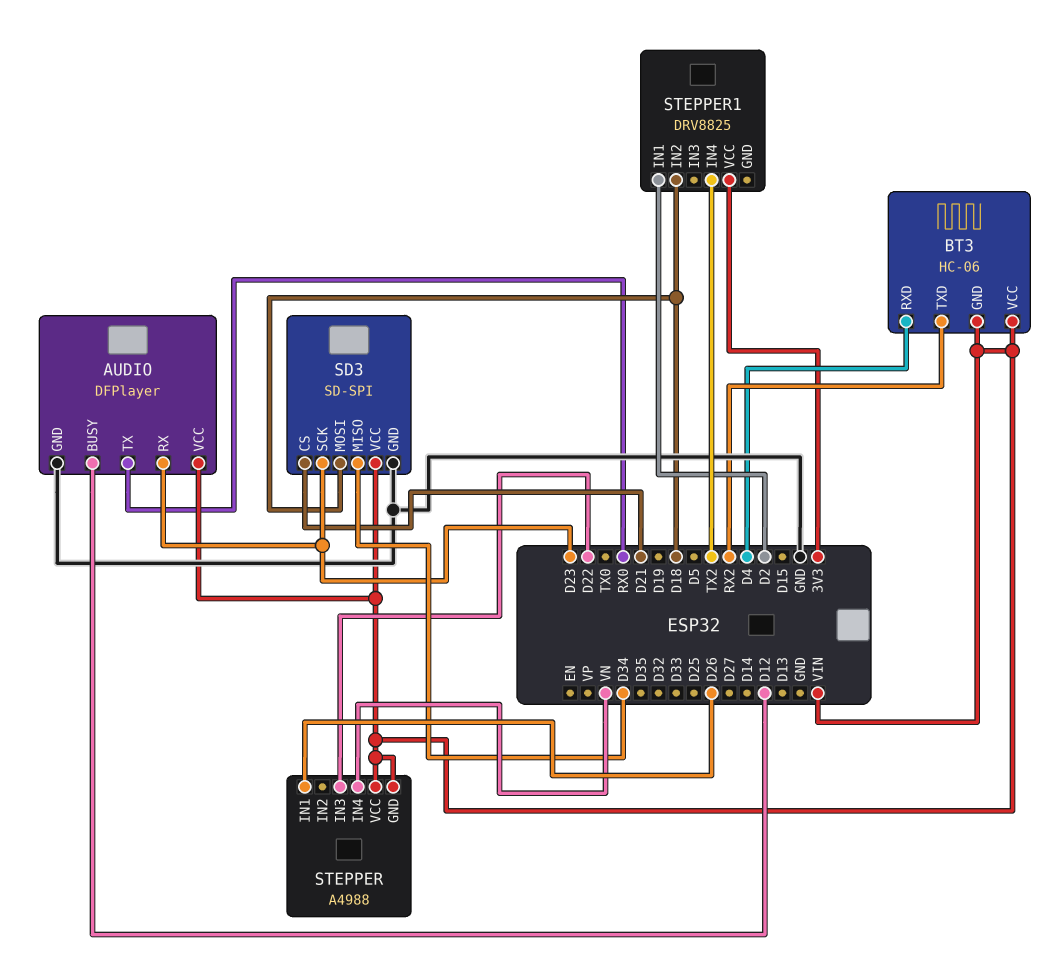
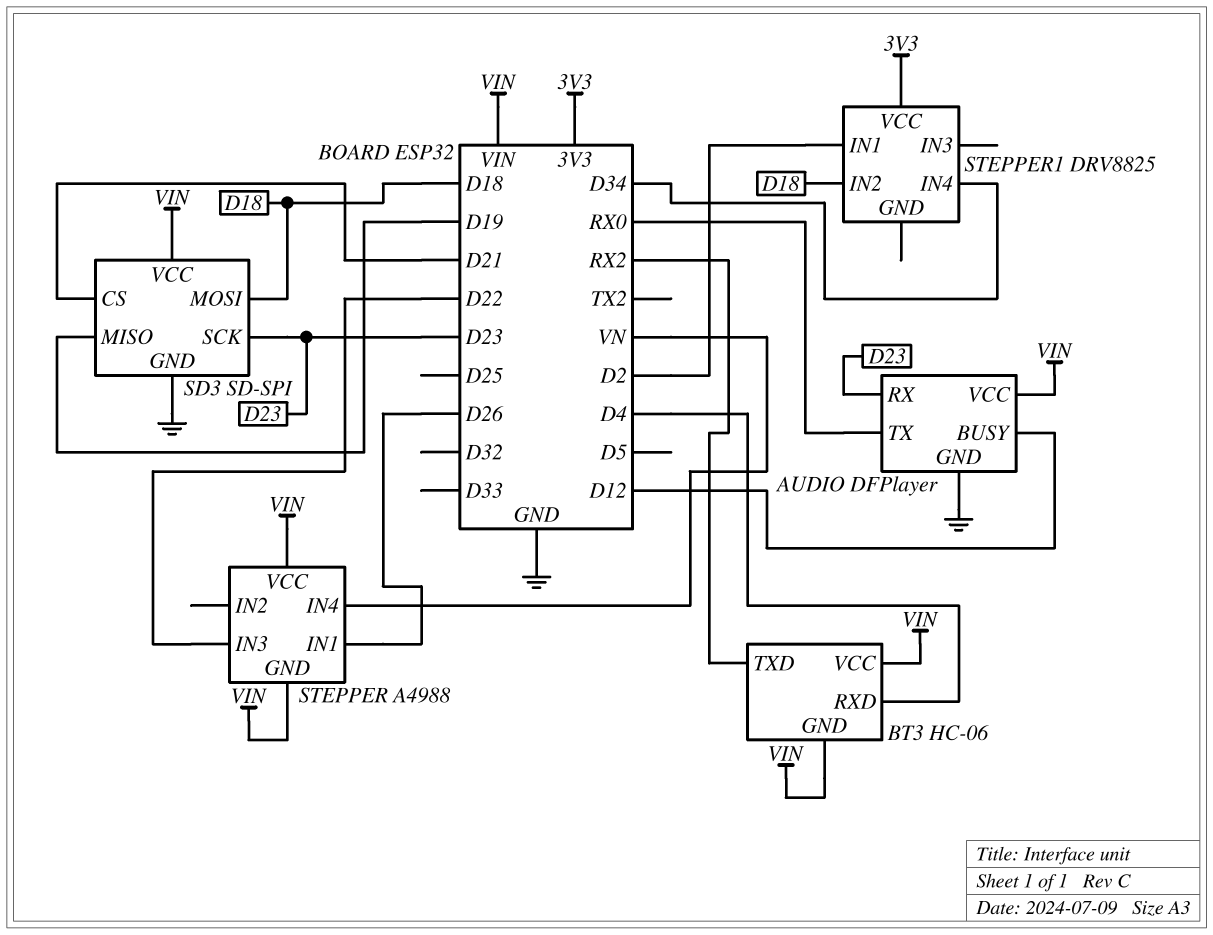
SD3 pin MISO: D34 -> D19
STEPPER1 pin IN4: TX2 -> D34

